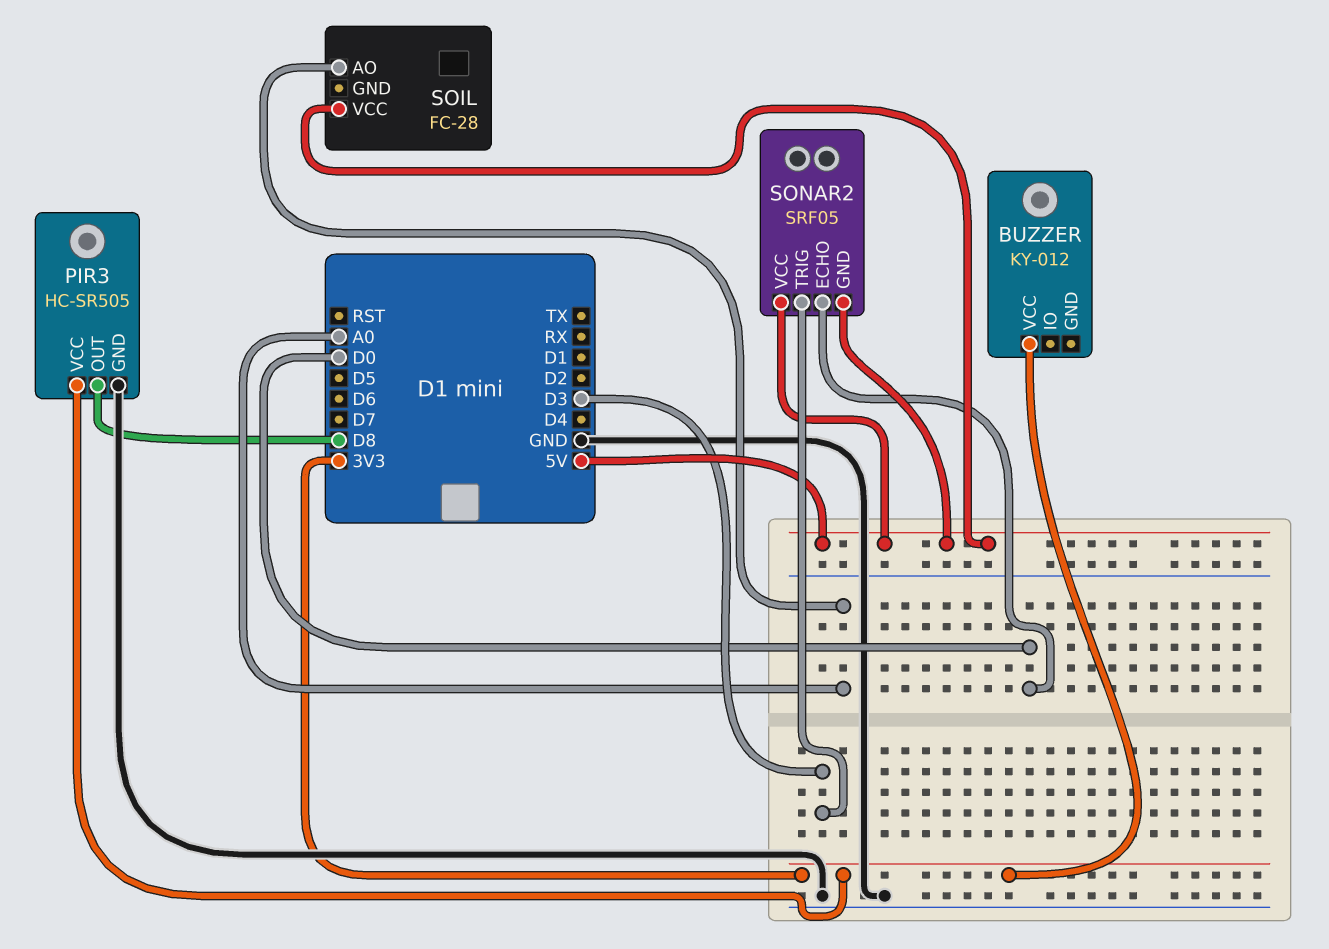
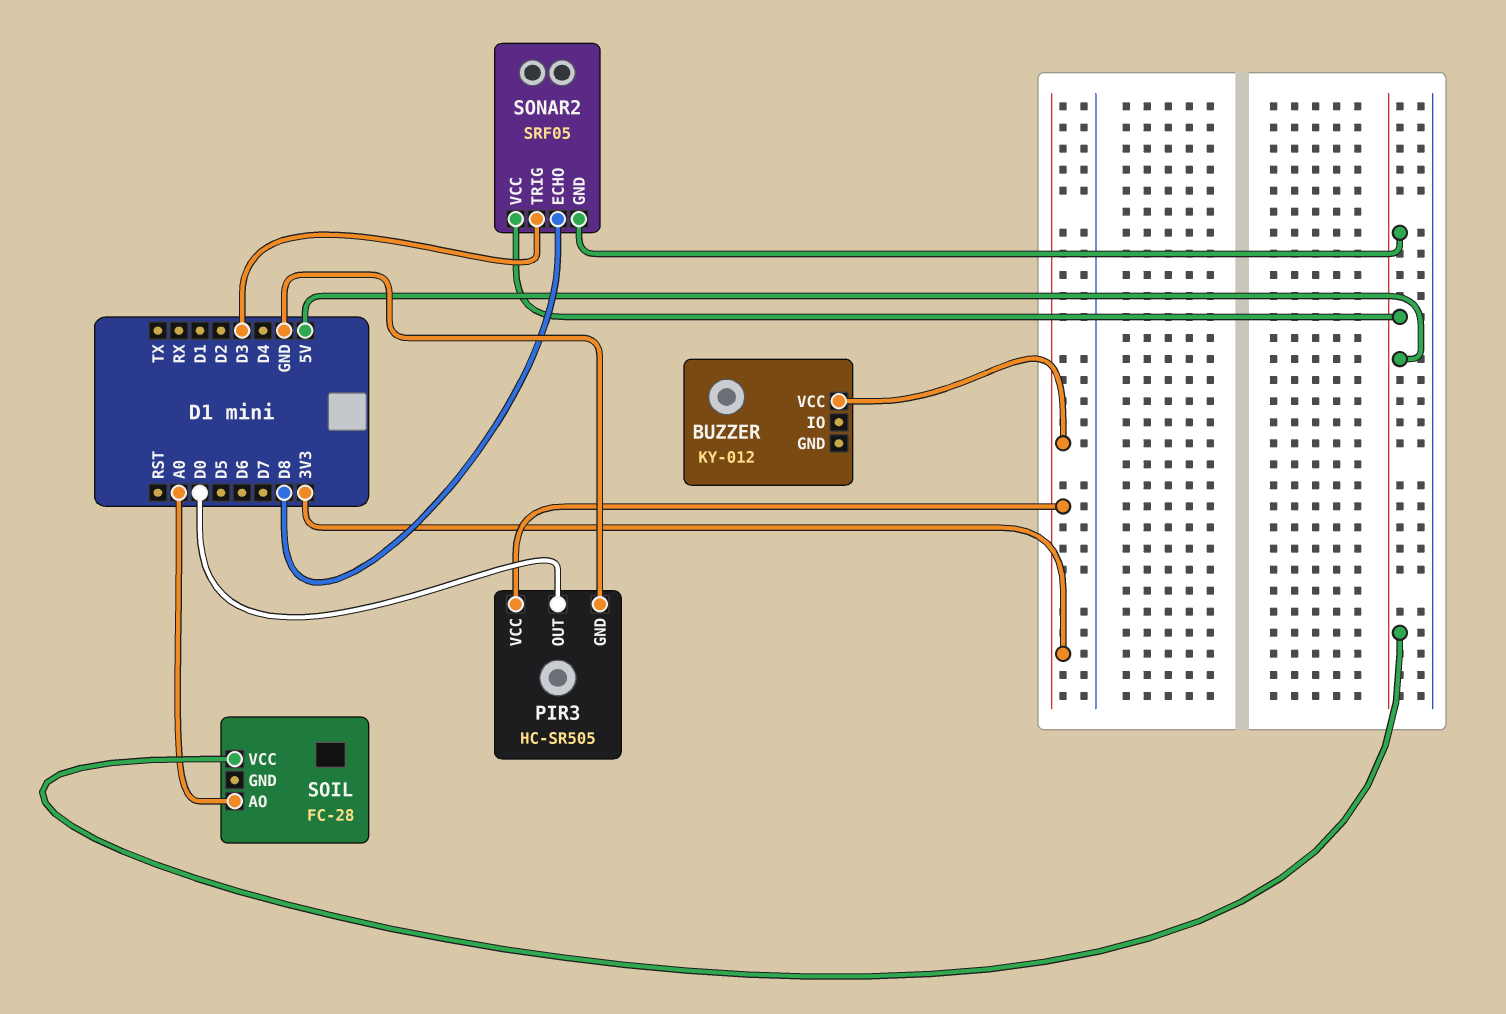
PIR3 pin OUT: D8 -> D0
SONAR2 pin ECHO: D0 -> D8

